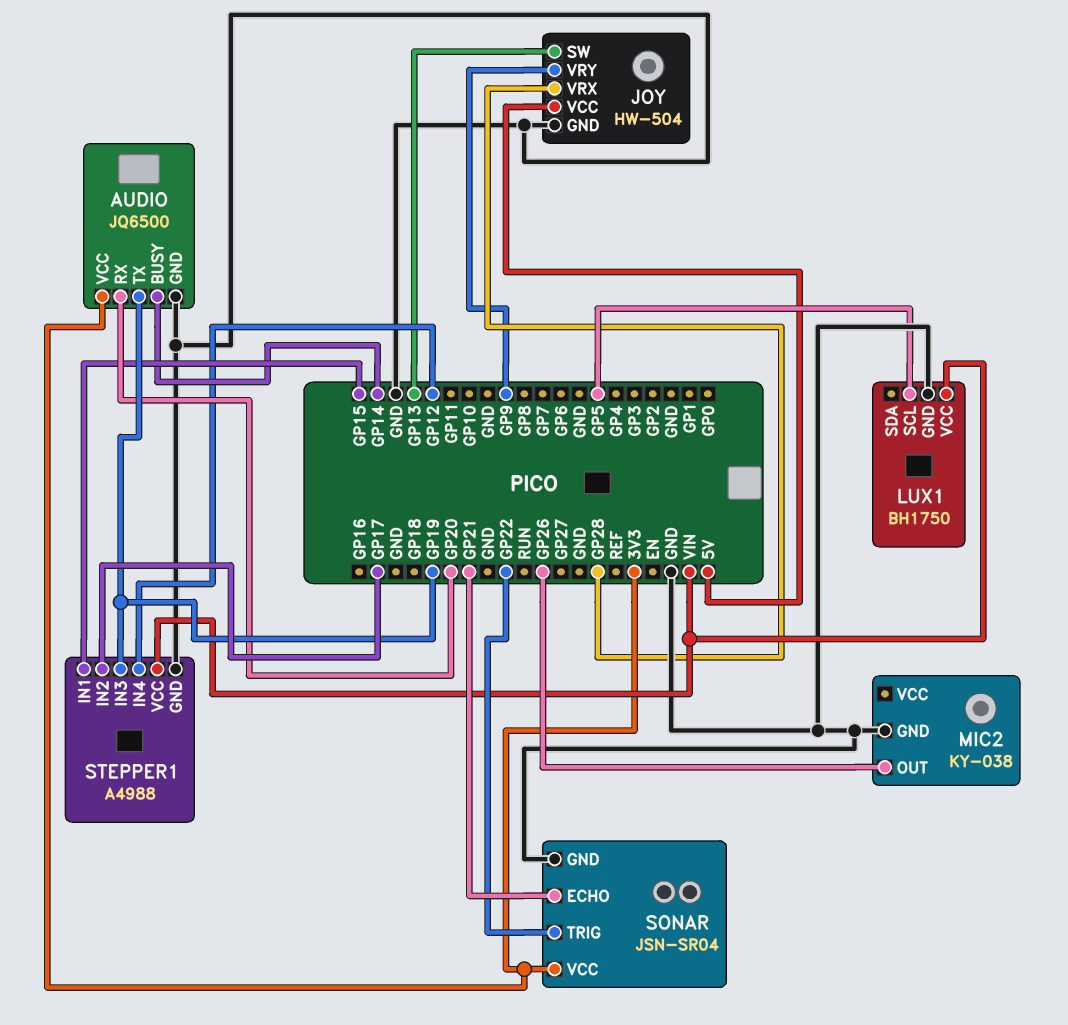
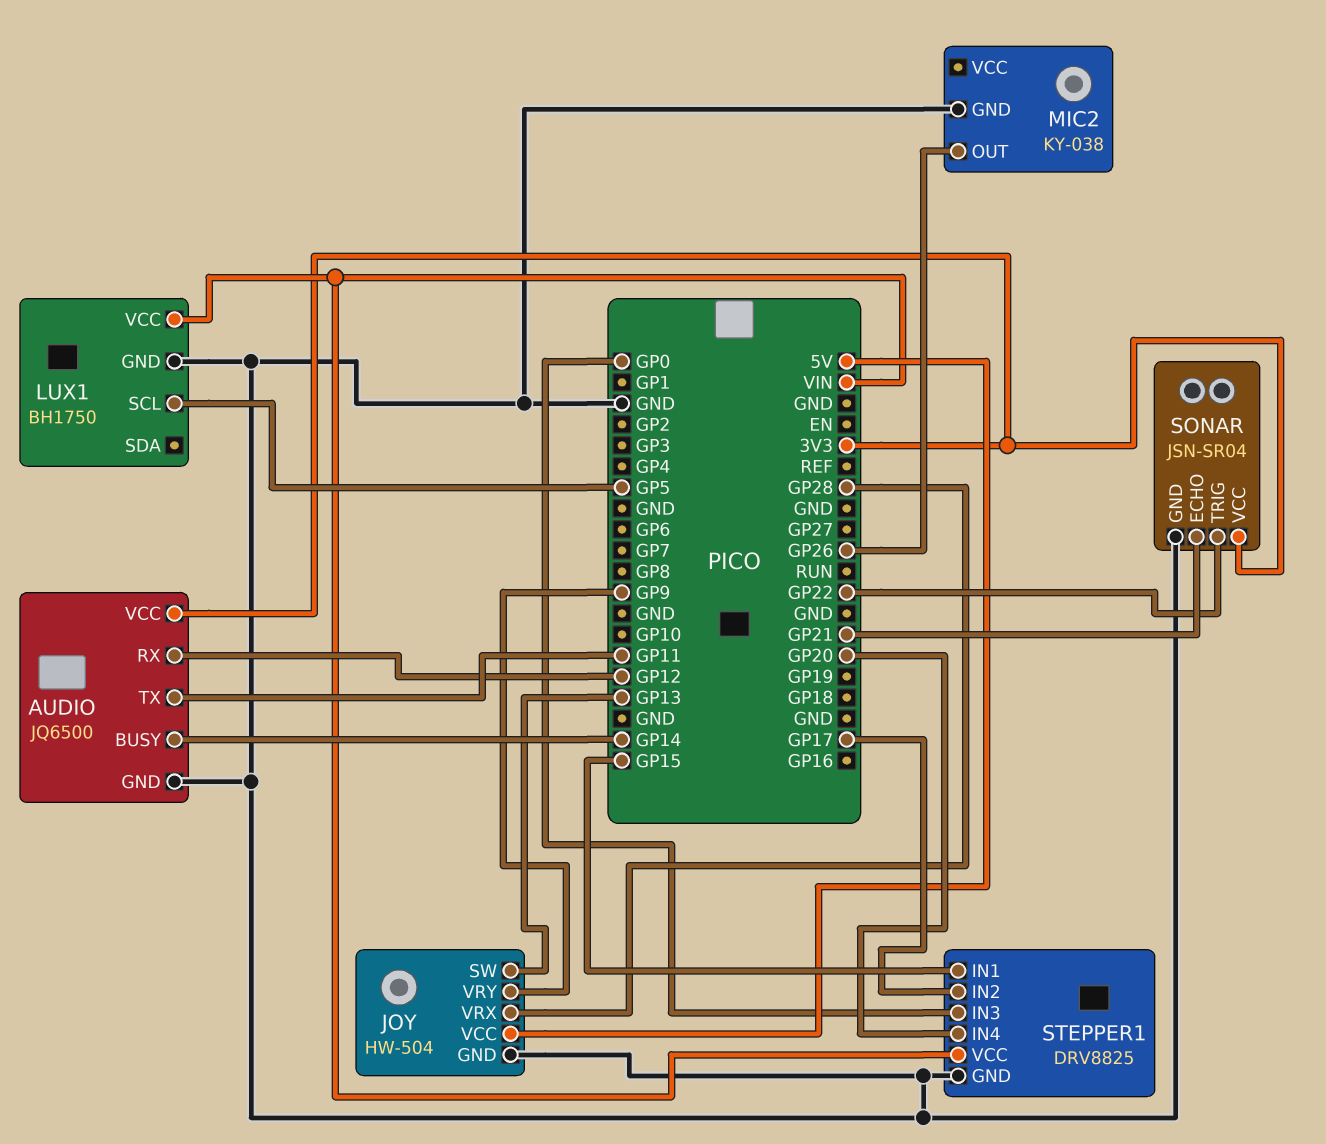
AUDIO pin RX: GP20 -> GP12
AUDIO pin TX: GP19 -> GP11
STEPPER1: A4988 -> DRV8825
STEPPER1 pin IN3: GP19 -> GP0
STEPPER1 pin IN4: GP12 -> GP20

